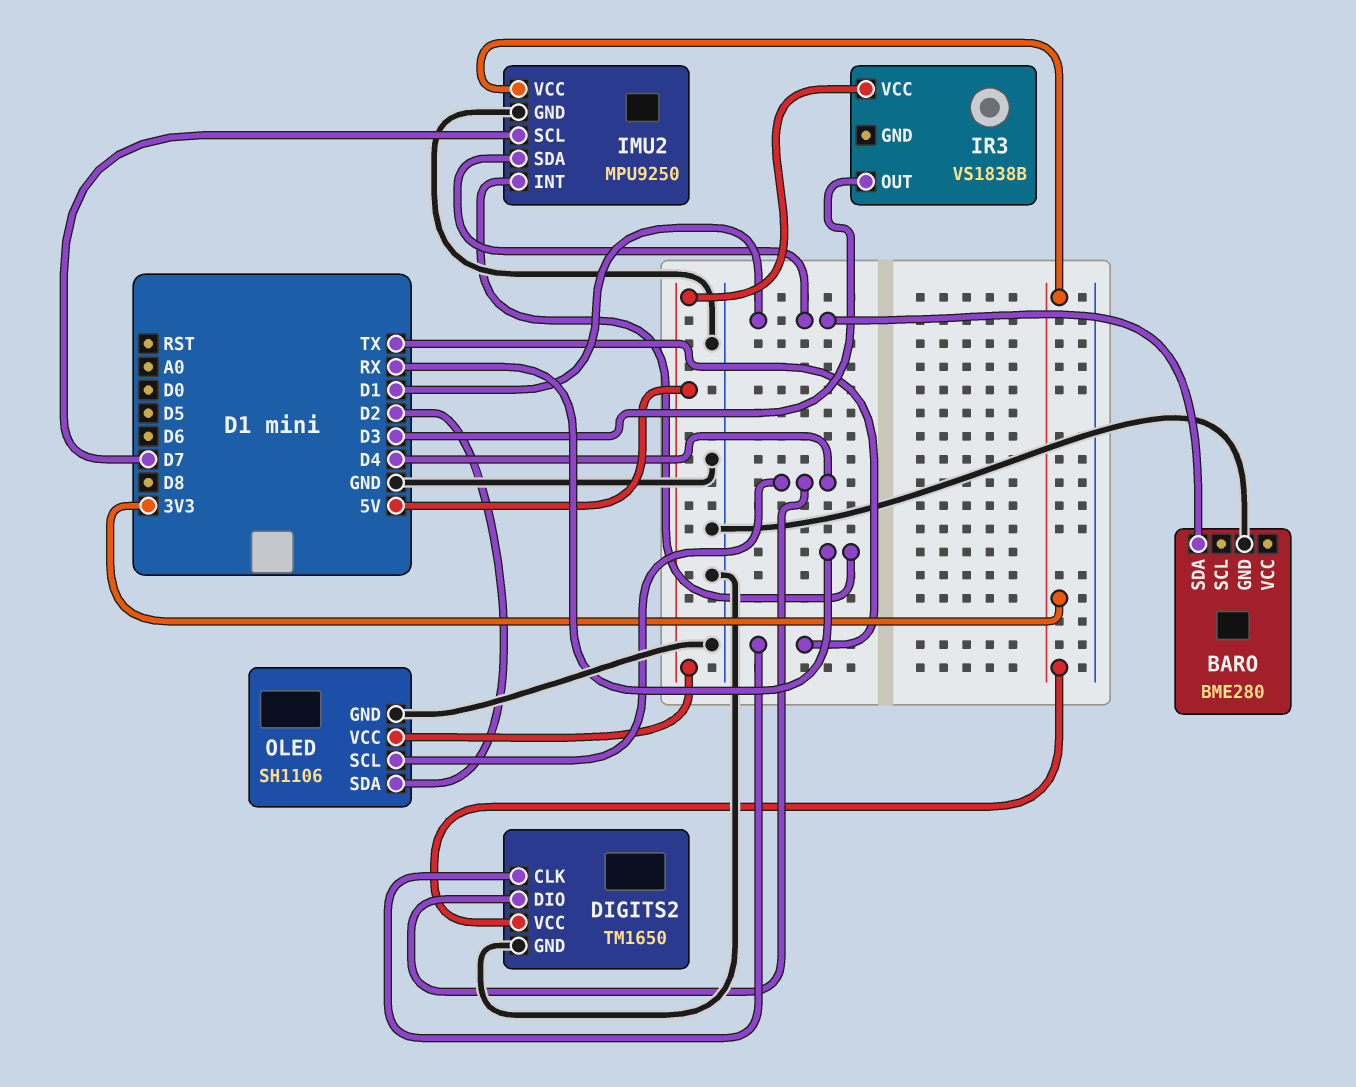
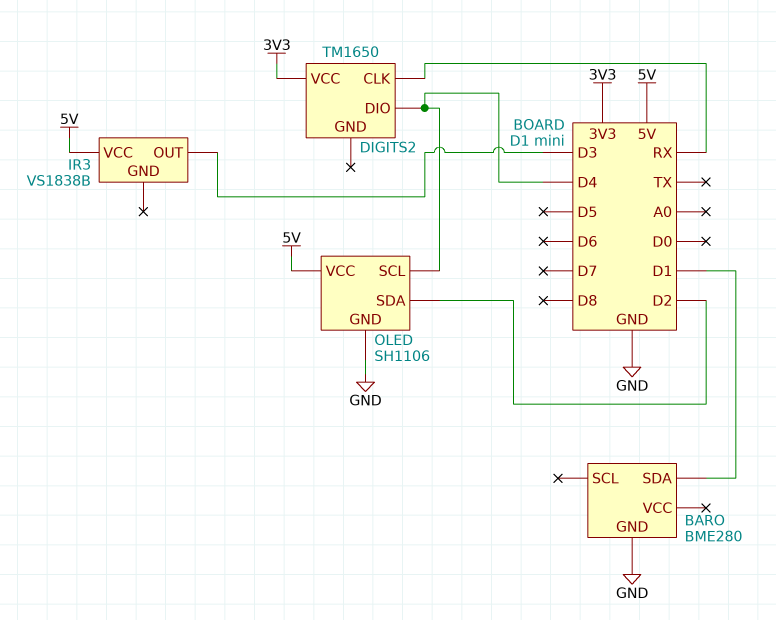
DIGITS2 pin CLK: TX -> RX
DIGITS2 pin GND: GND -> none
IMU2: MPU9250 -> none
IMU2 pin GND: GND -> none
IMU2 pin INT: RX -> none
IMU2 pin SCL: D7 -> none
IMU2 pin SDA: D1 -> none
IMU2 pin VCC: 3V3 -> none

